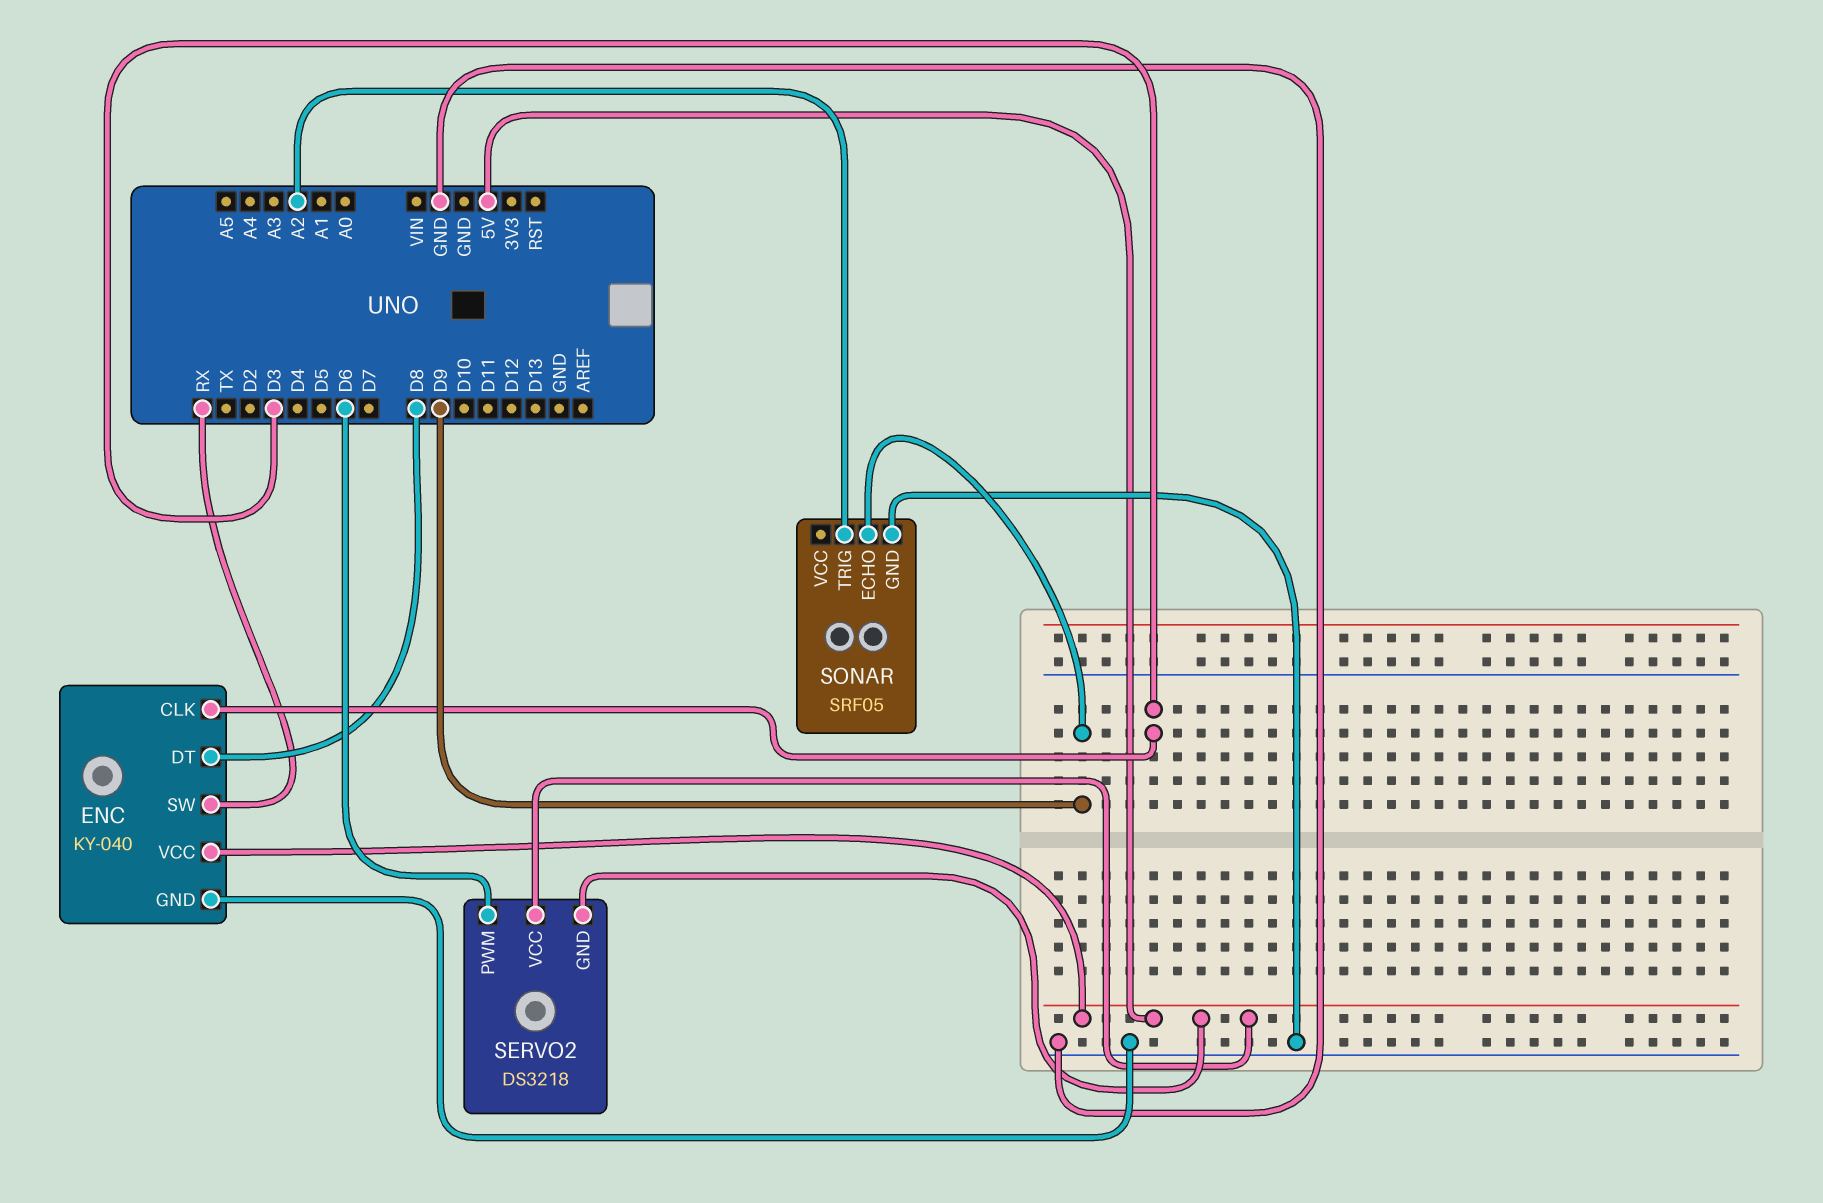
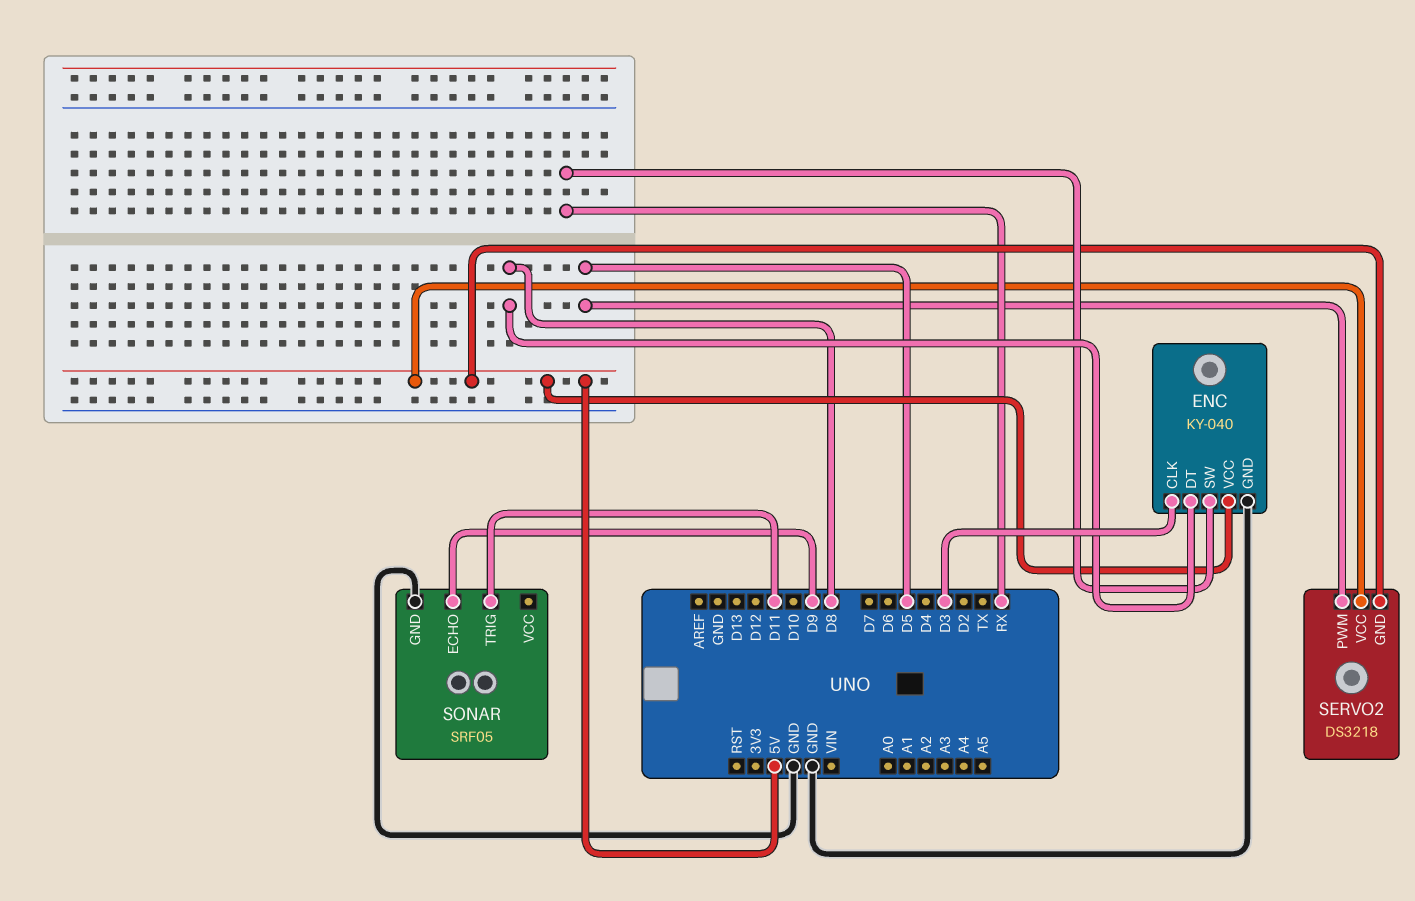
SERVO2 pin PWM: D6 -> D5
SONAR pin TRIG: A2 -> D11

